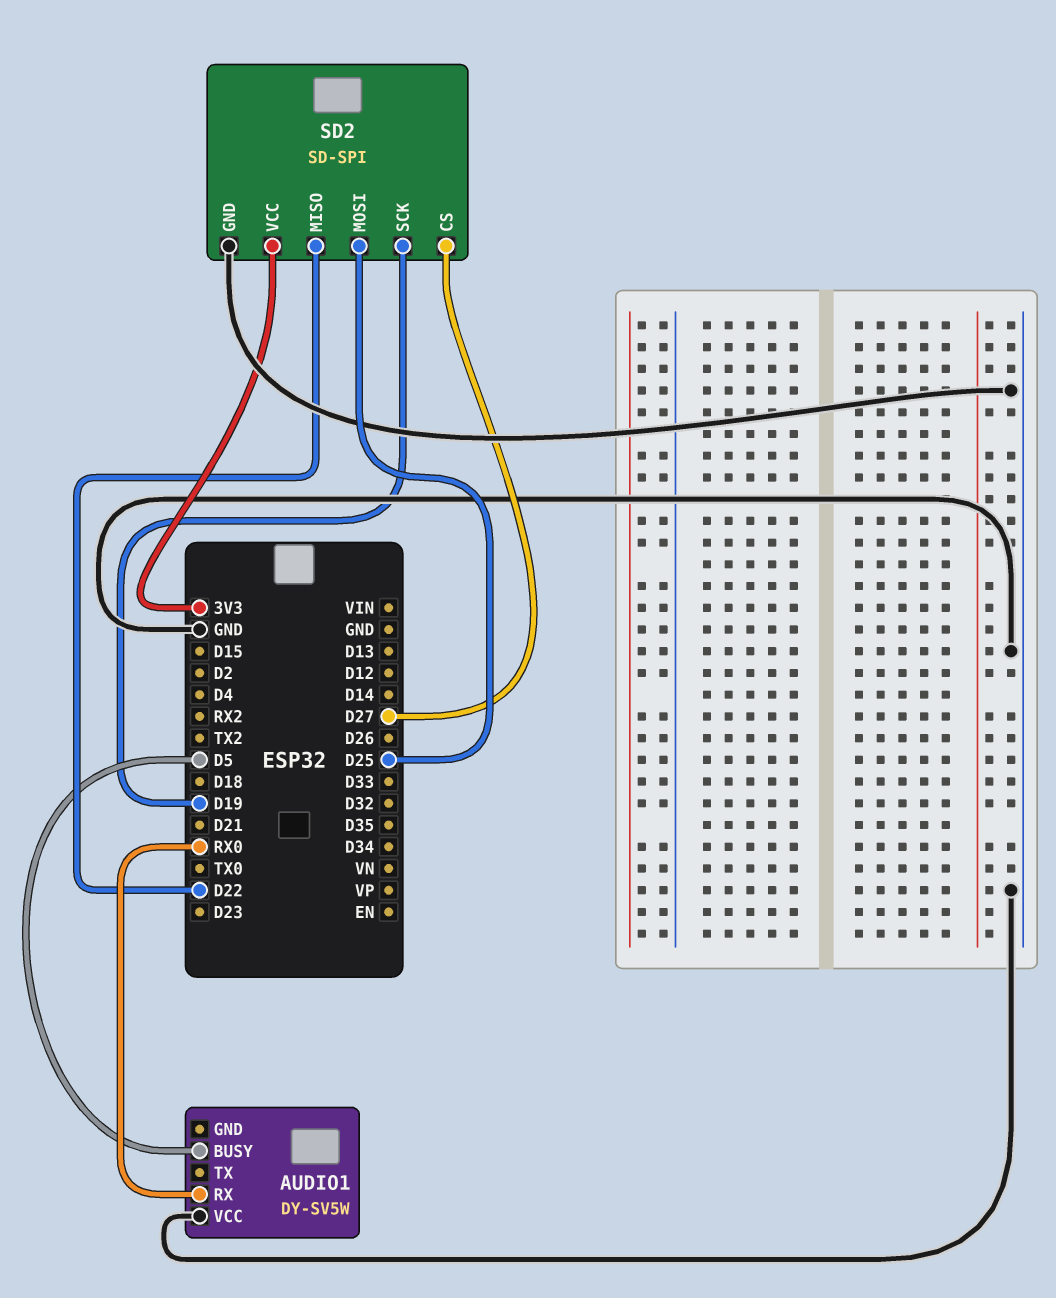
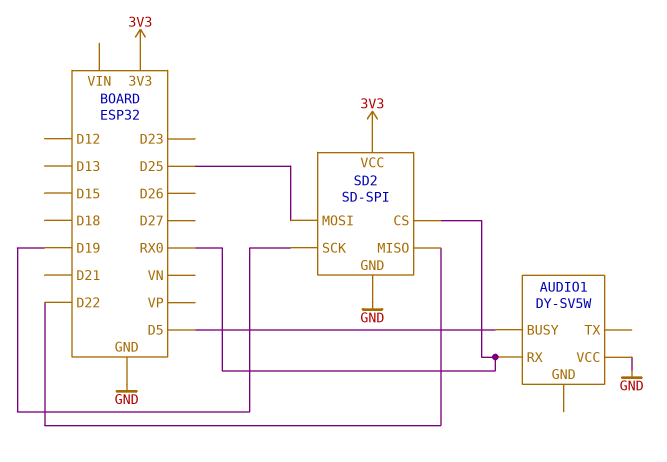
SD2 pin CS: D27 -> RX0

